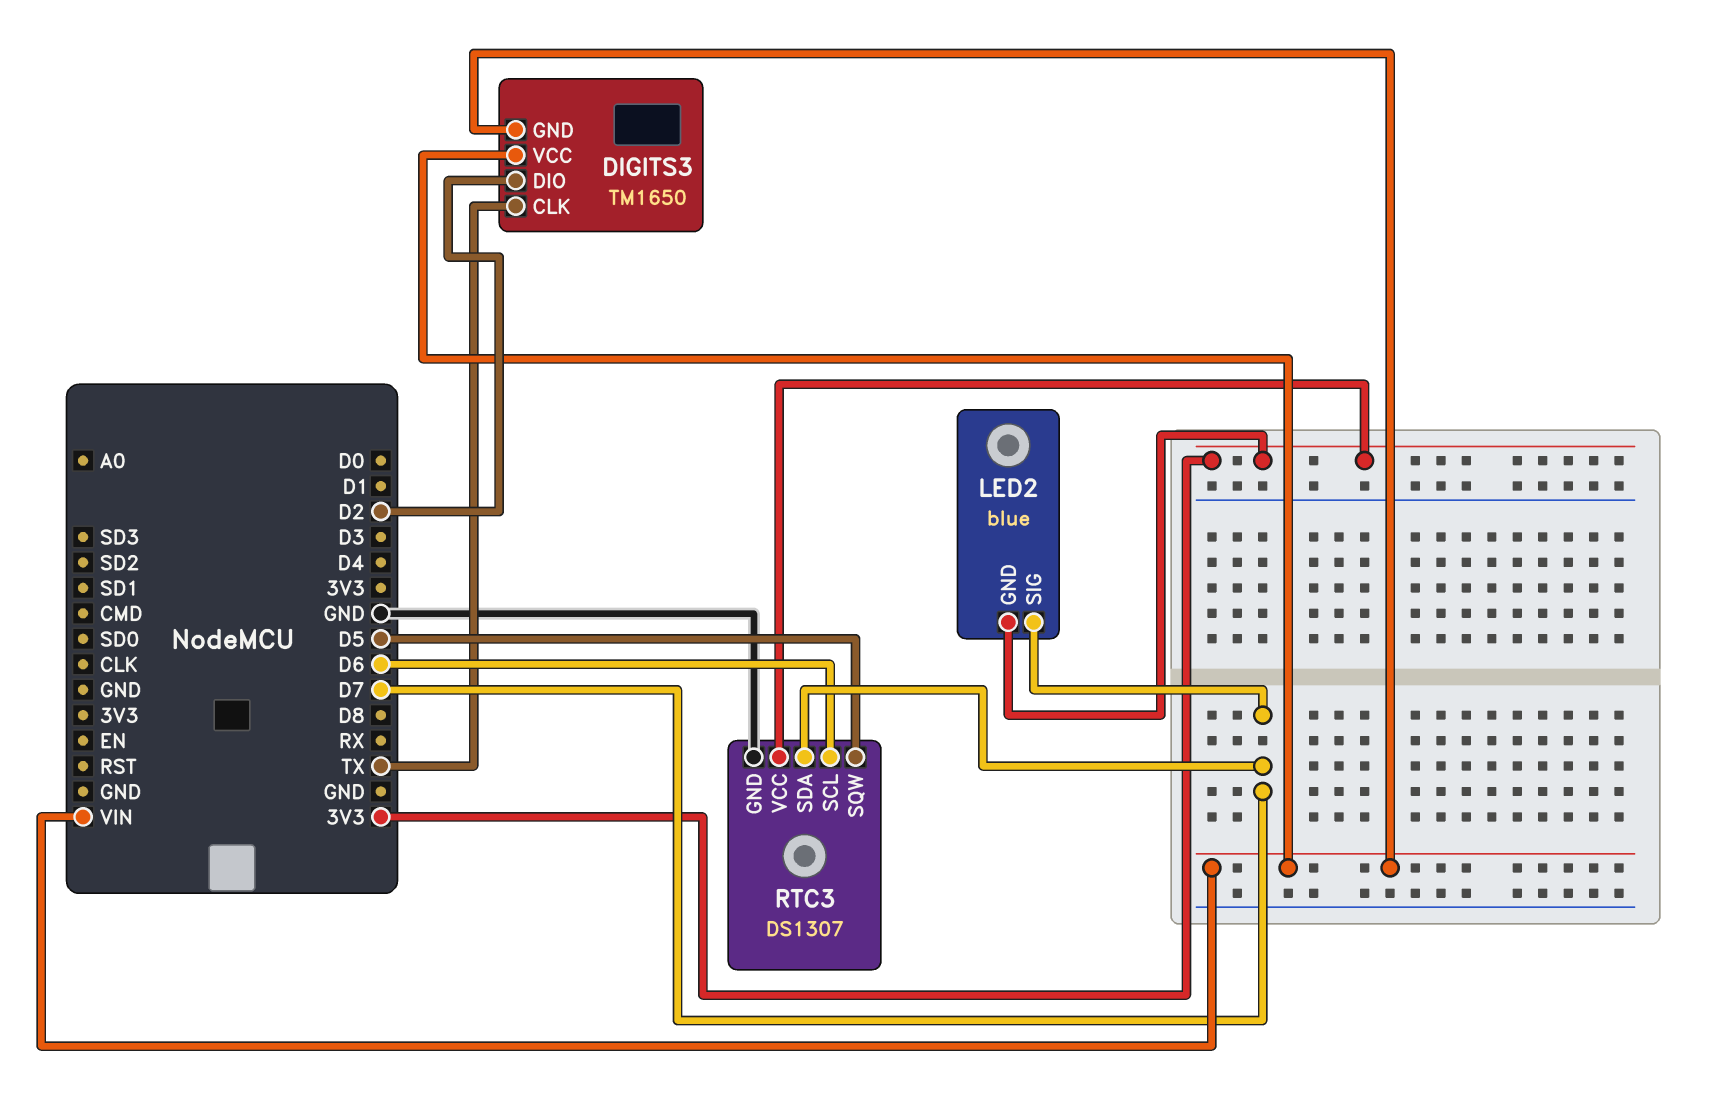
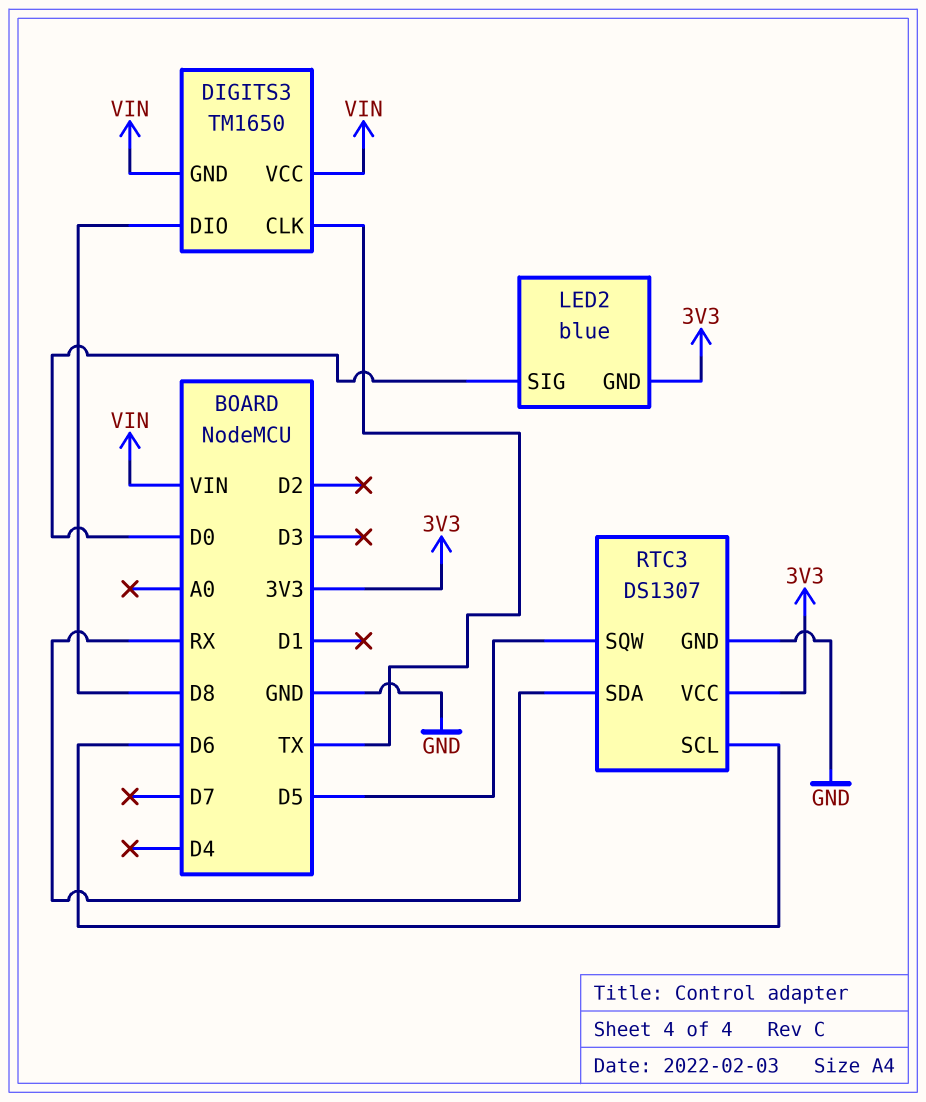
DIGITS3 pin DIO: D2 -> D8
LED2 pin SIG: D7 -> D0
RTC3 pin SDA: D7 -> RX

